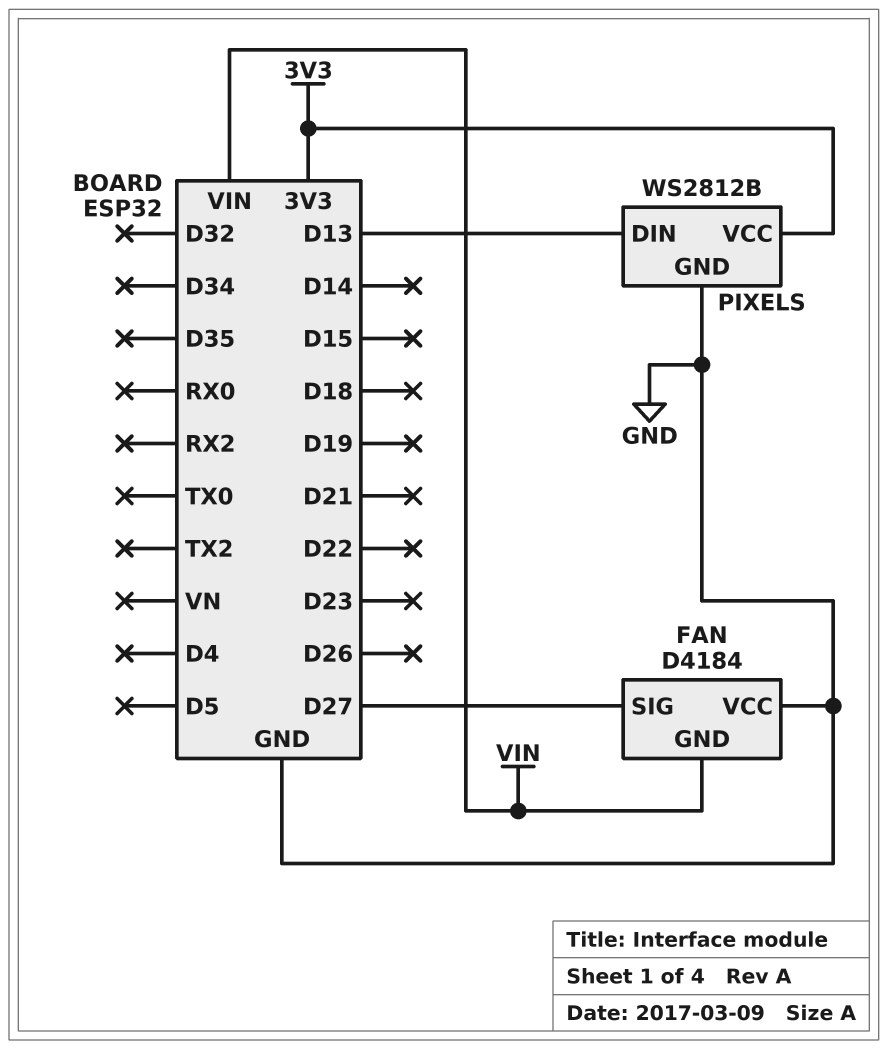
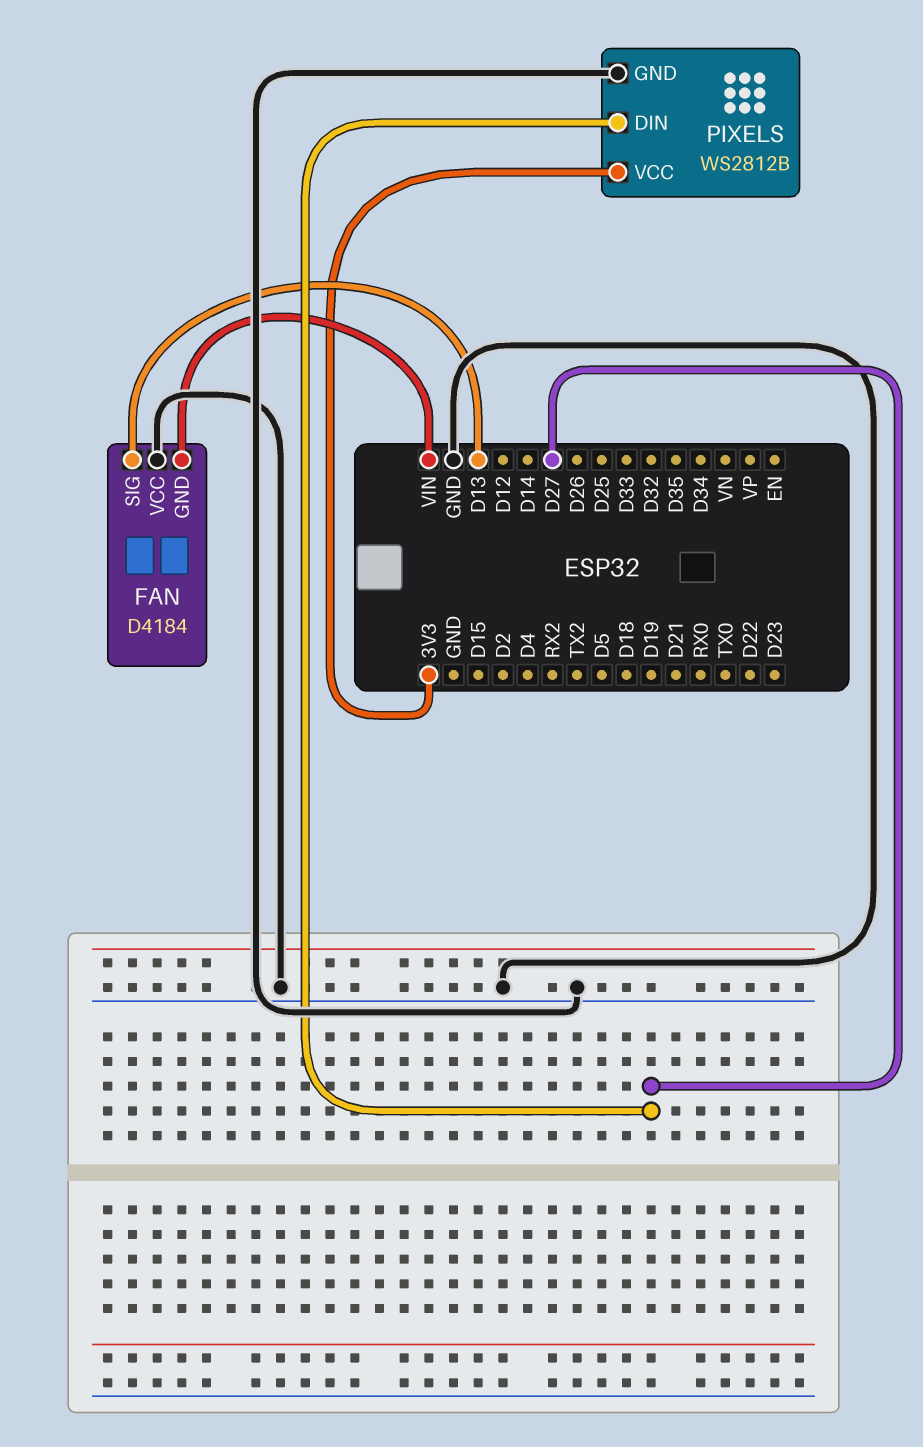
FAN pin SIG: D27 -> D13
PIXELS pin DIN: D13 -> D27

